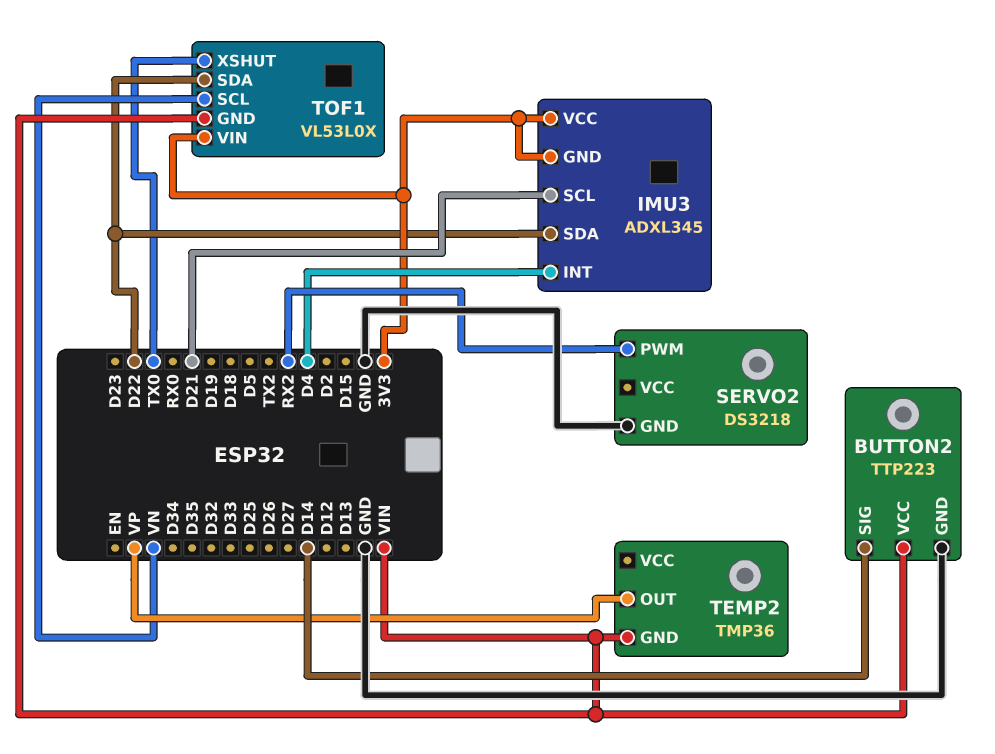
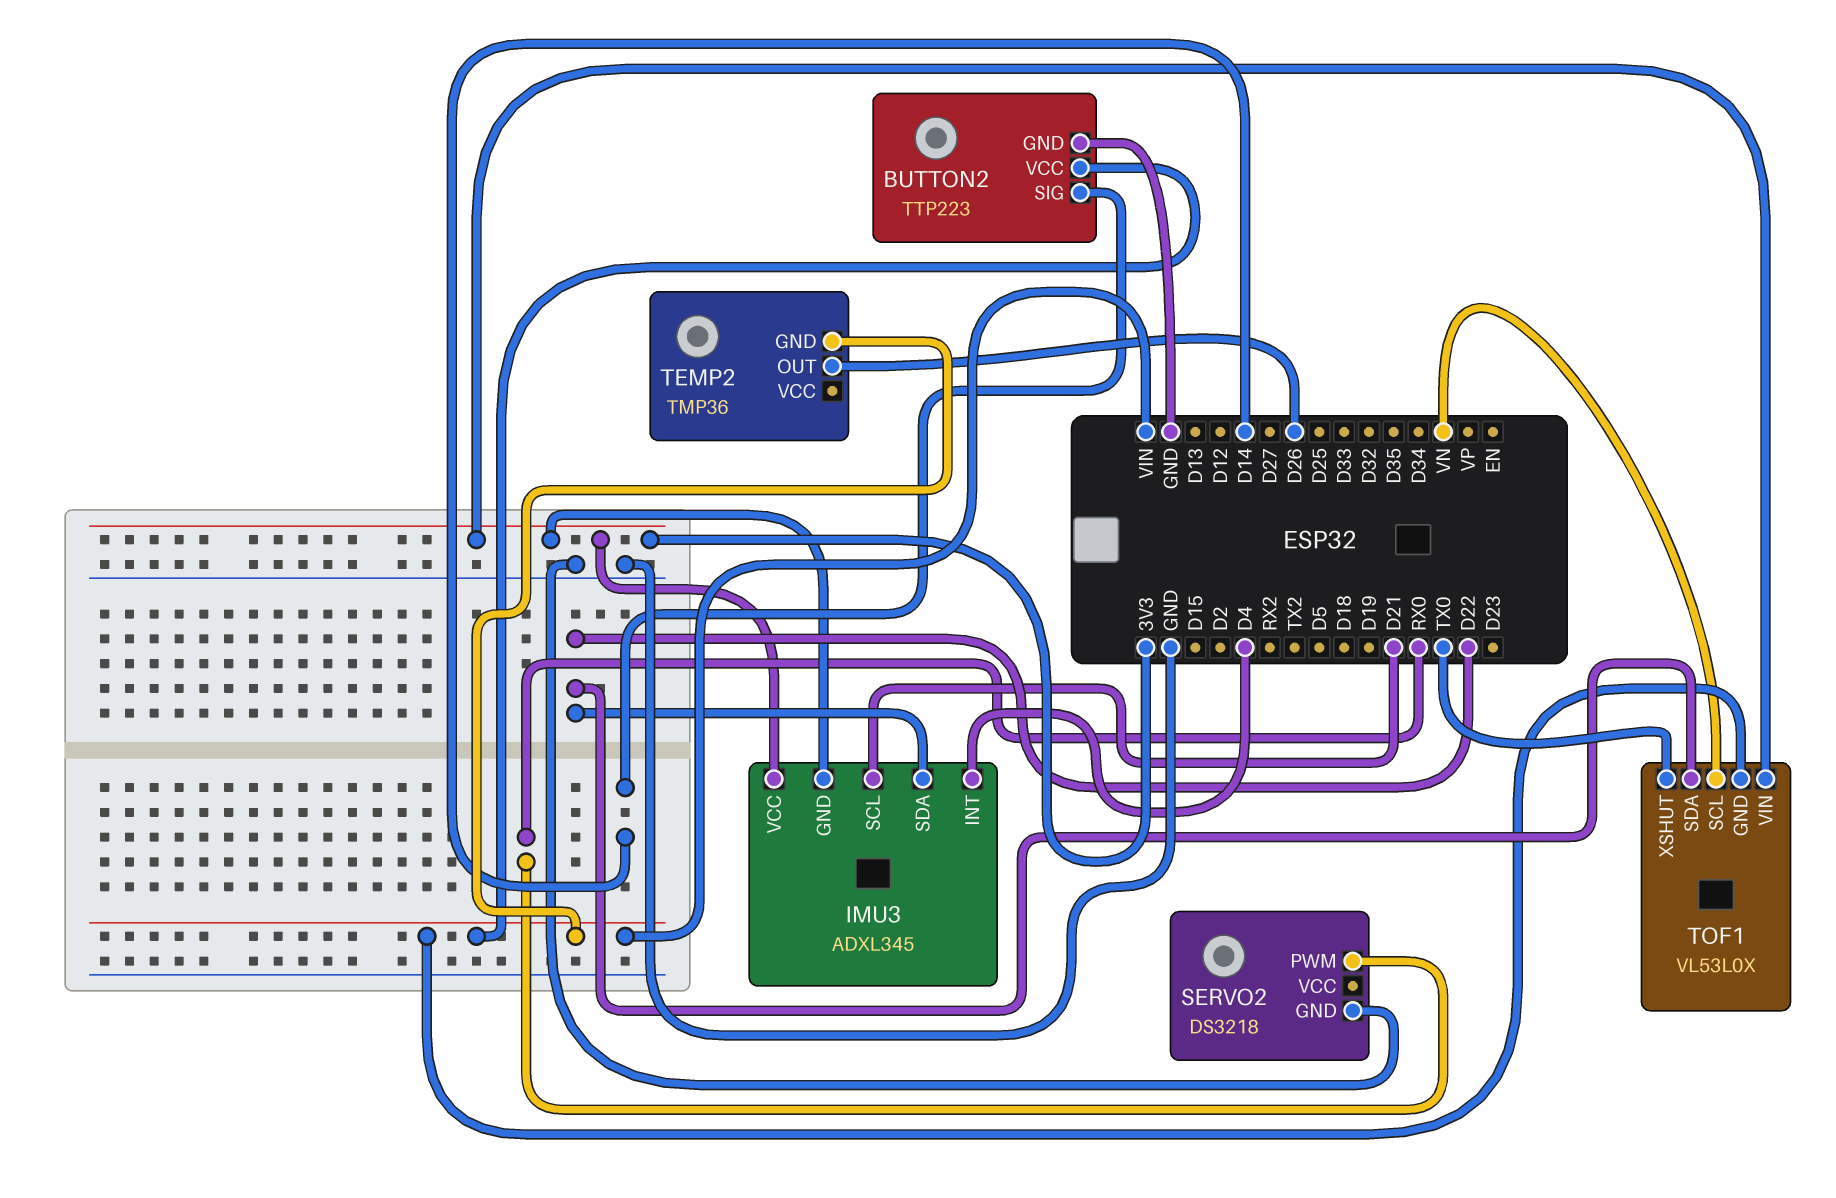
SERVO2 pin PWM: RX2 -> RX0
TEMP2 pin OUT: VP -> D26

